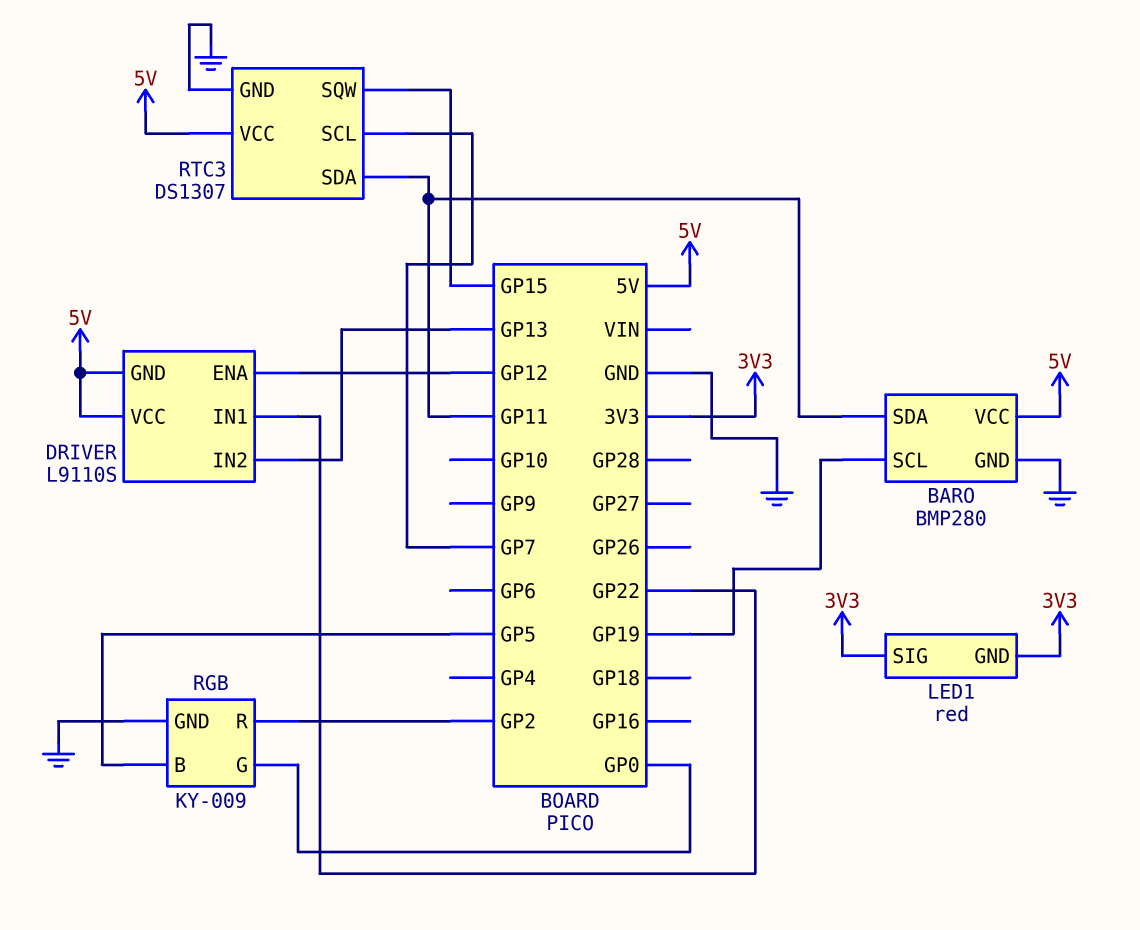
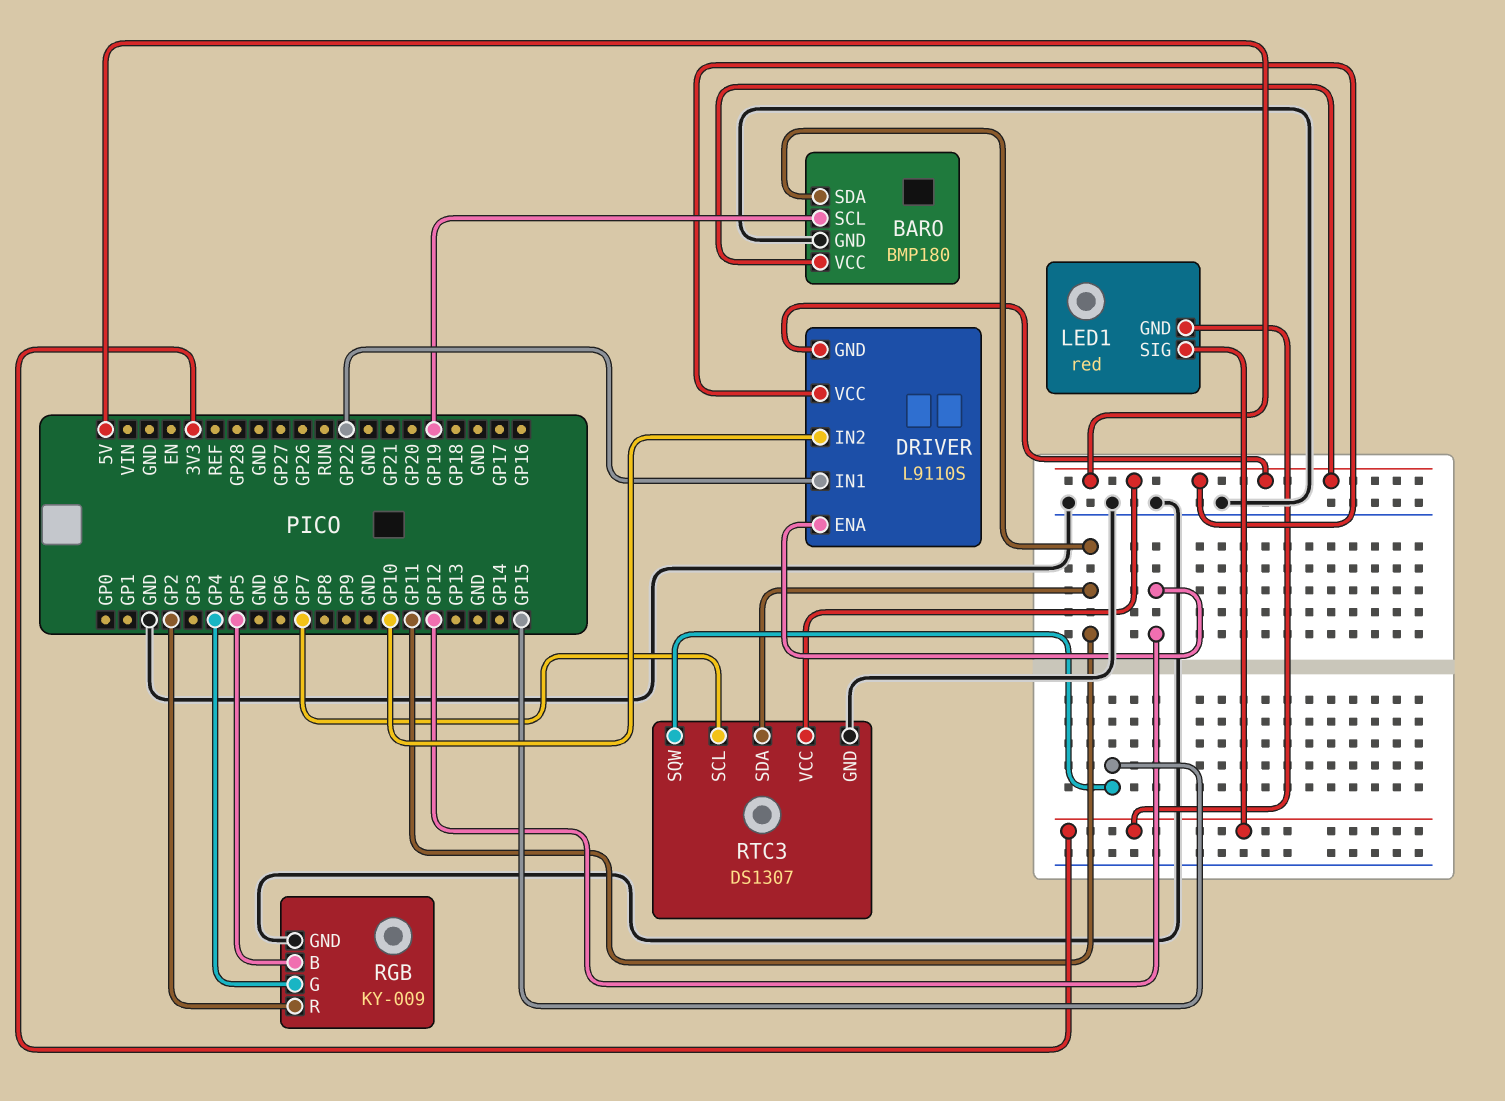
BARO: BMP280 -> BMP180
DRIVER pin IN2: GP13 -> GP10
RGB pin G: GP0 -> GP4

